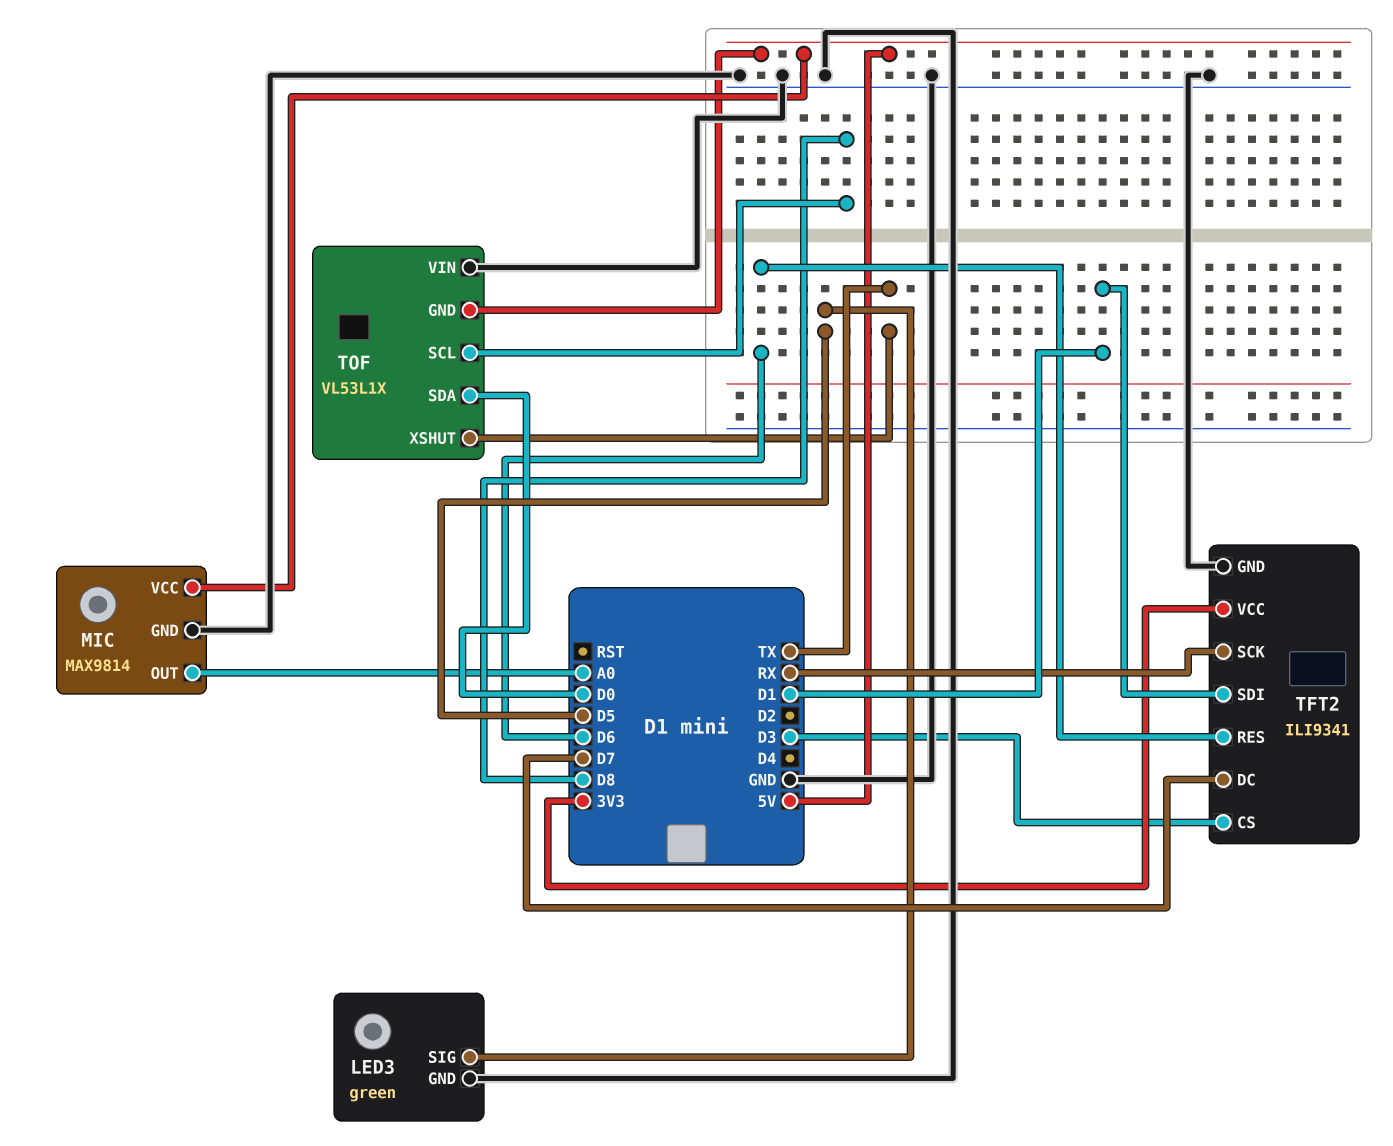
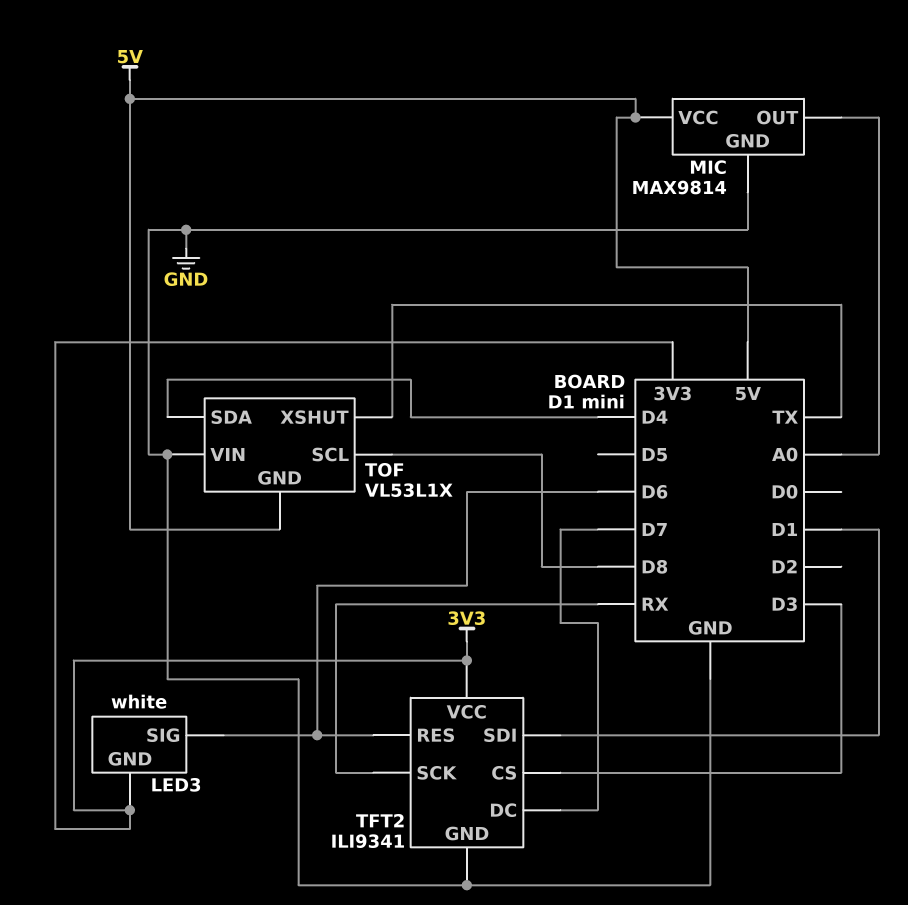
LED3: green -> white
LED3 pin GND: GND -> 3V3
LED3 pin SIG: D5 -> D6
TOF pin SDA: D0 -> D4

